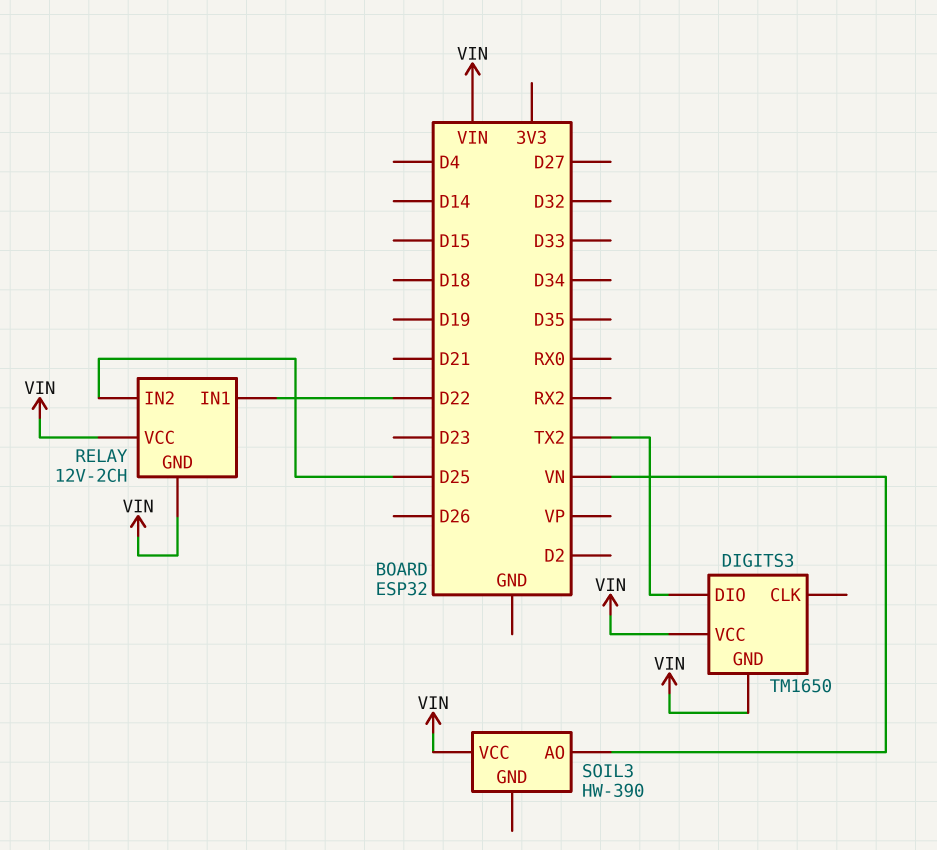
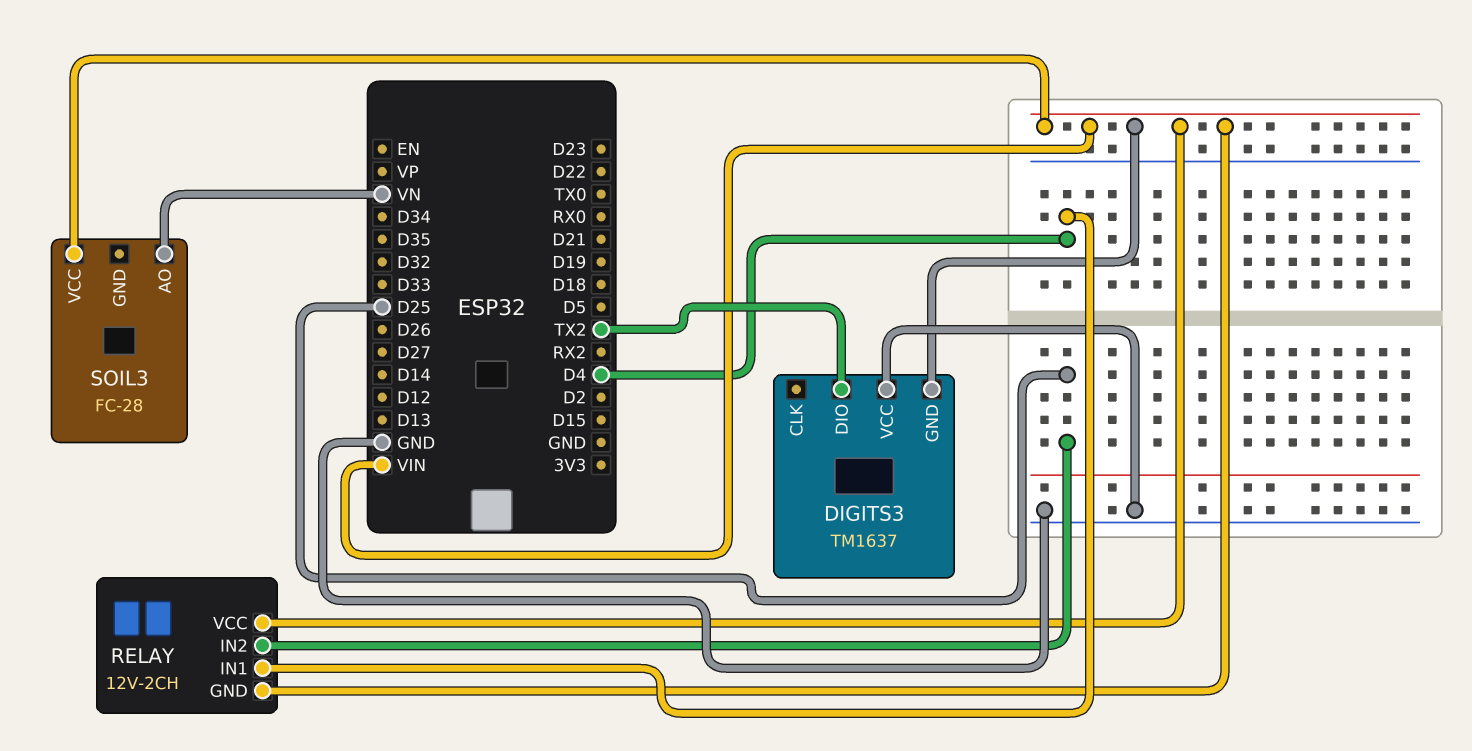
DIGITS3: TM1650 -> TM1637
DIGITS3 pin VCC: VIN -> GND
RELAY pin IN1: D22 -> D4
SOIL3: HW-390 -> FC-28

